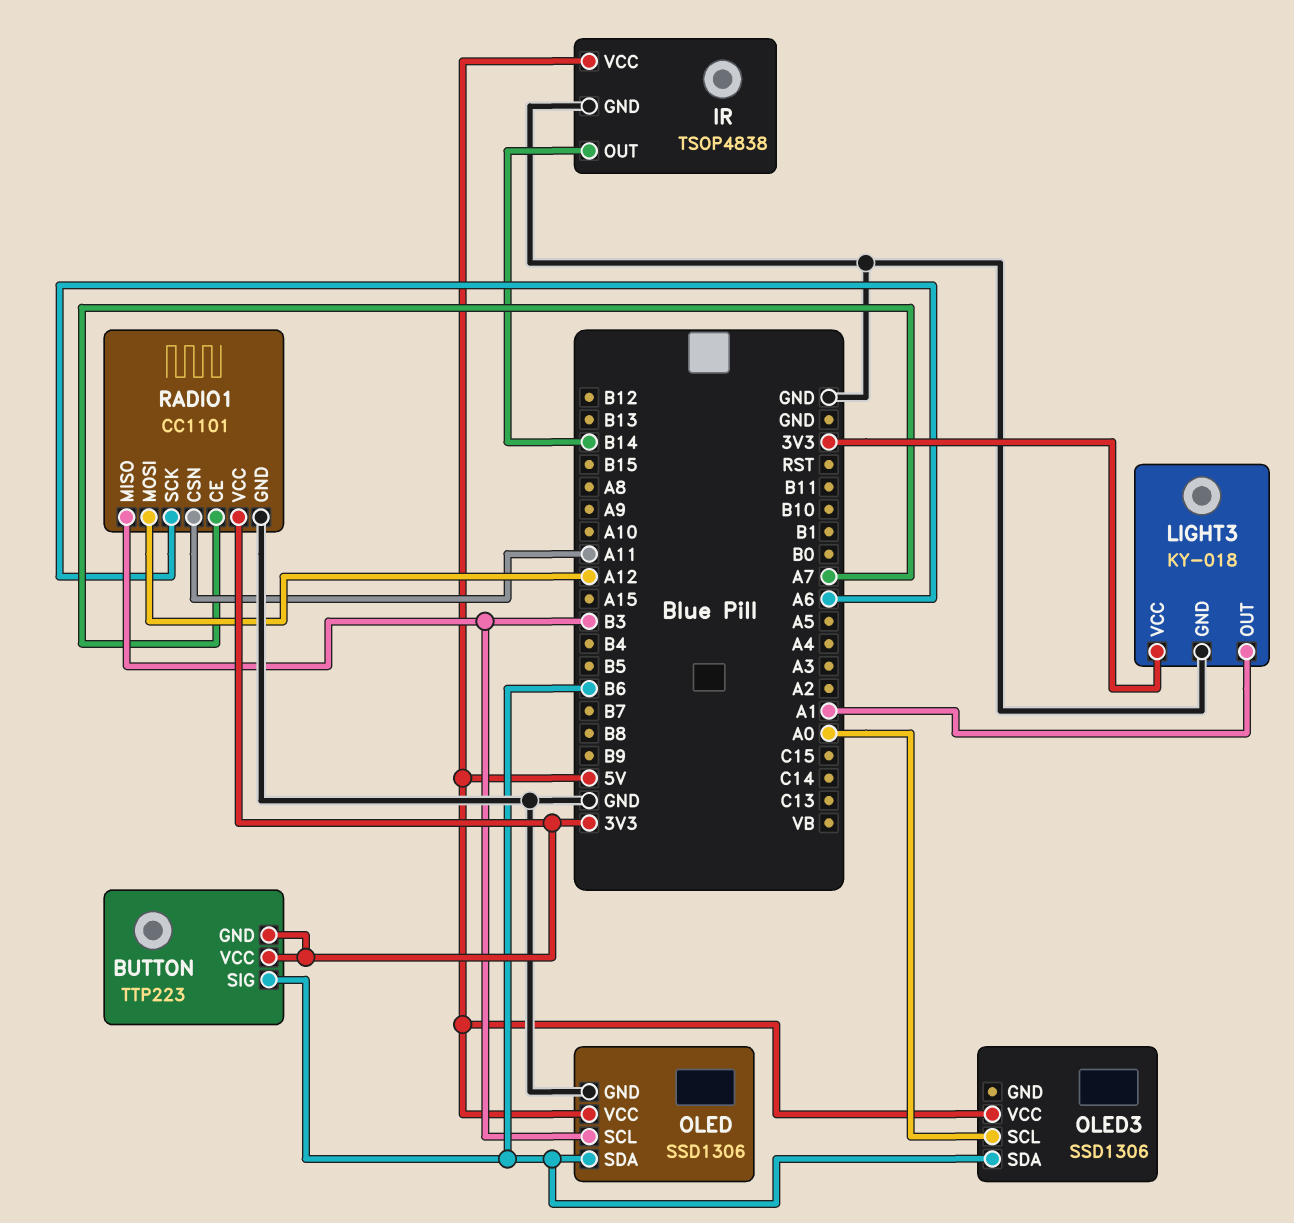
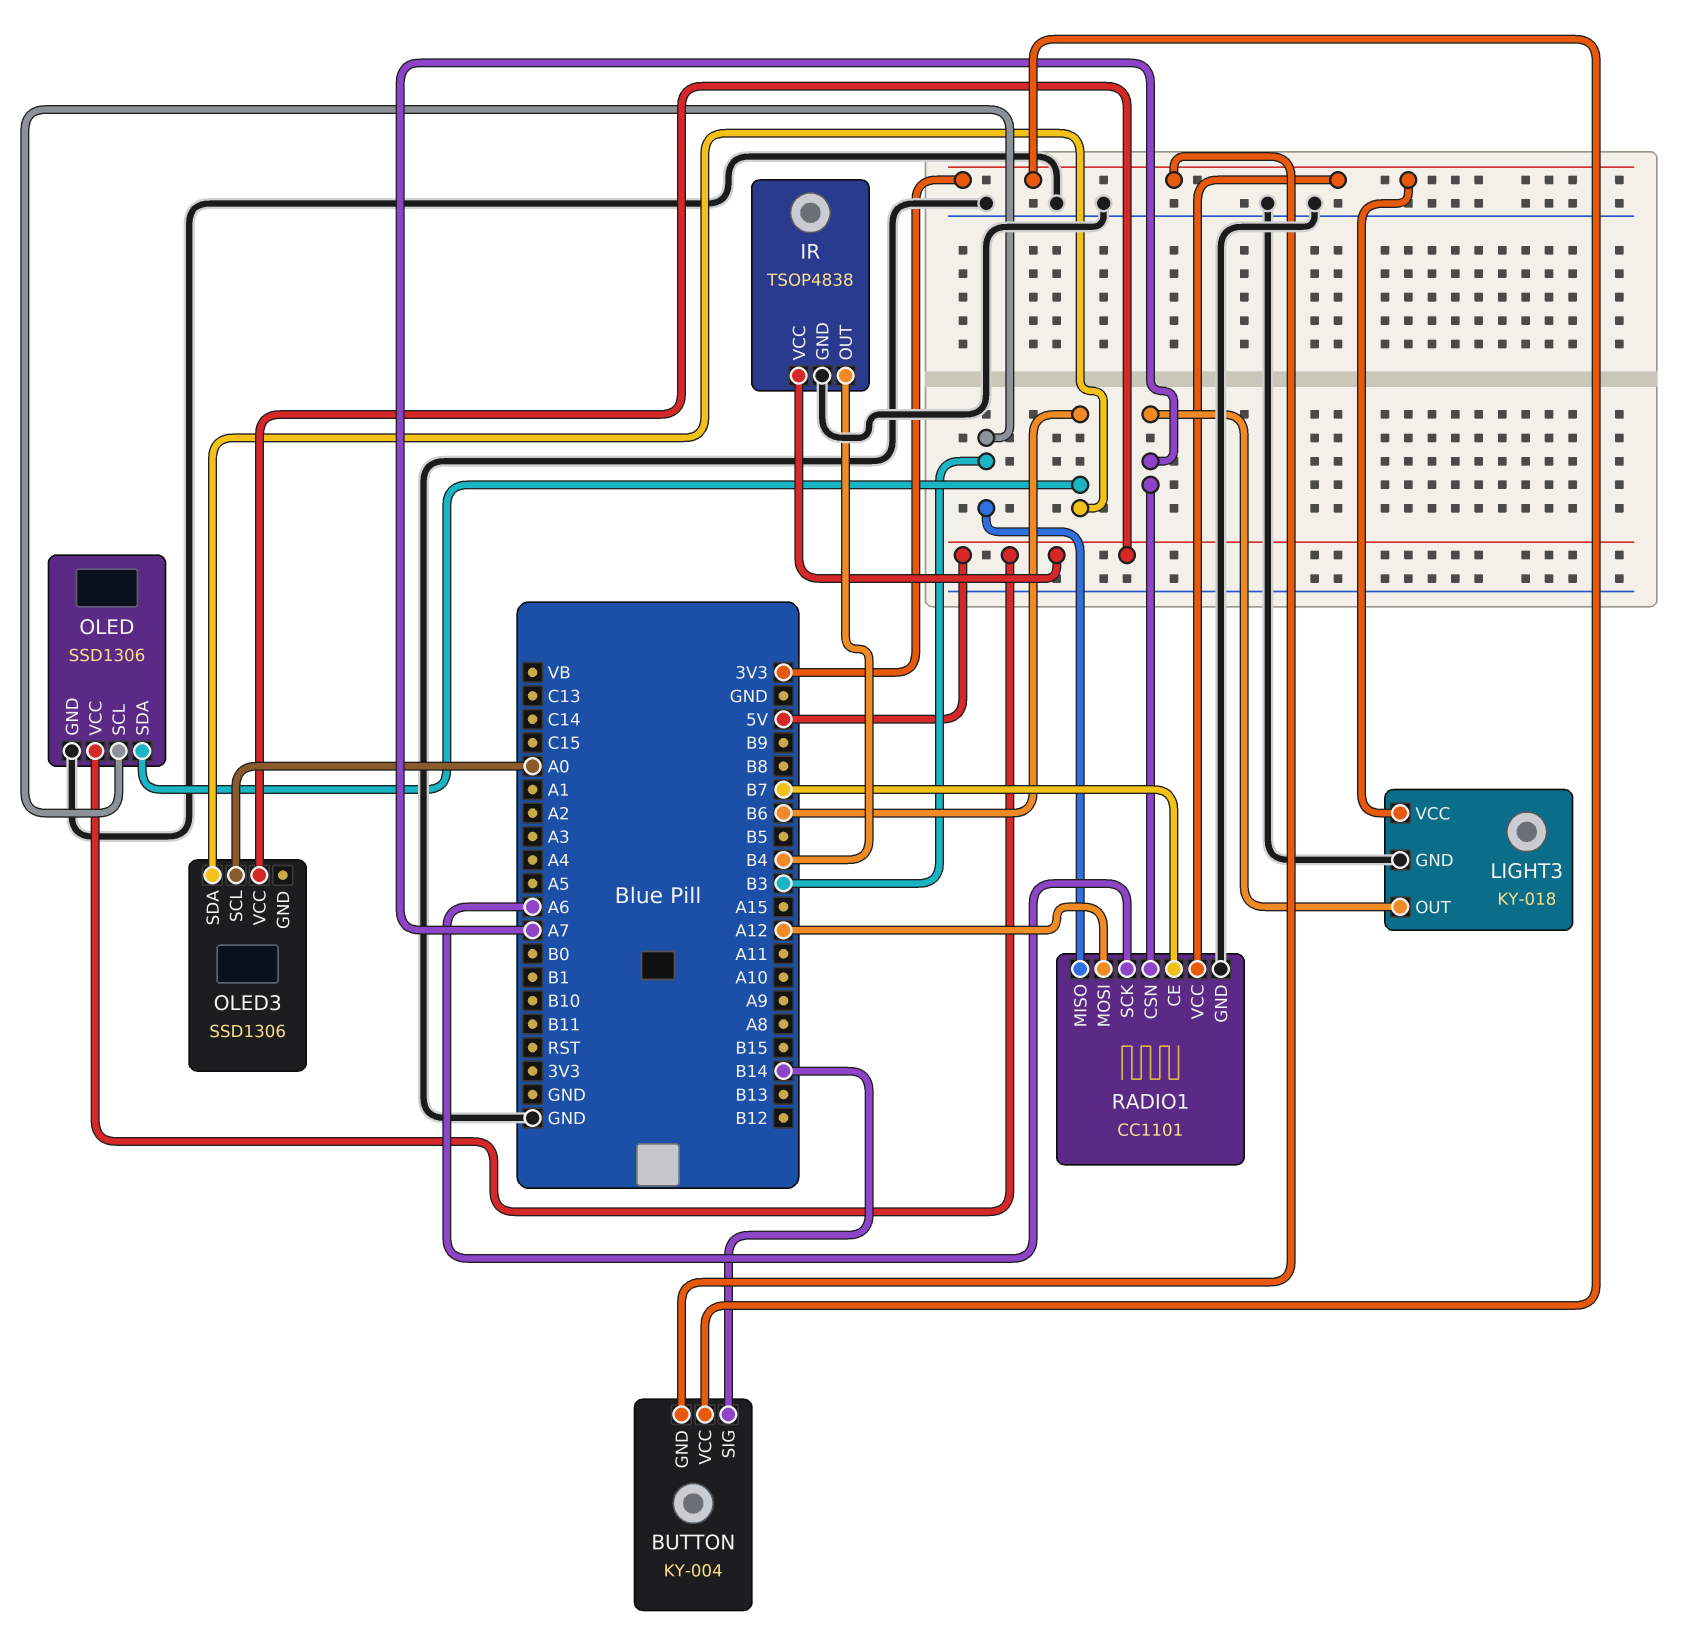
BUTTON: TTP223 -> KY-004
BUTTON pin SIG: B6 -> B14
IR pin OUT: B14 -> B4
LIGHT3 pin OUT: A1 -> A7
RADIO1 pin CE: A7 -> B7
RADIO1 pin CSN: A11 -> A7

